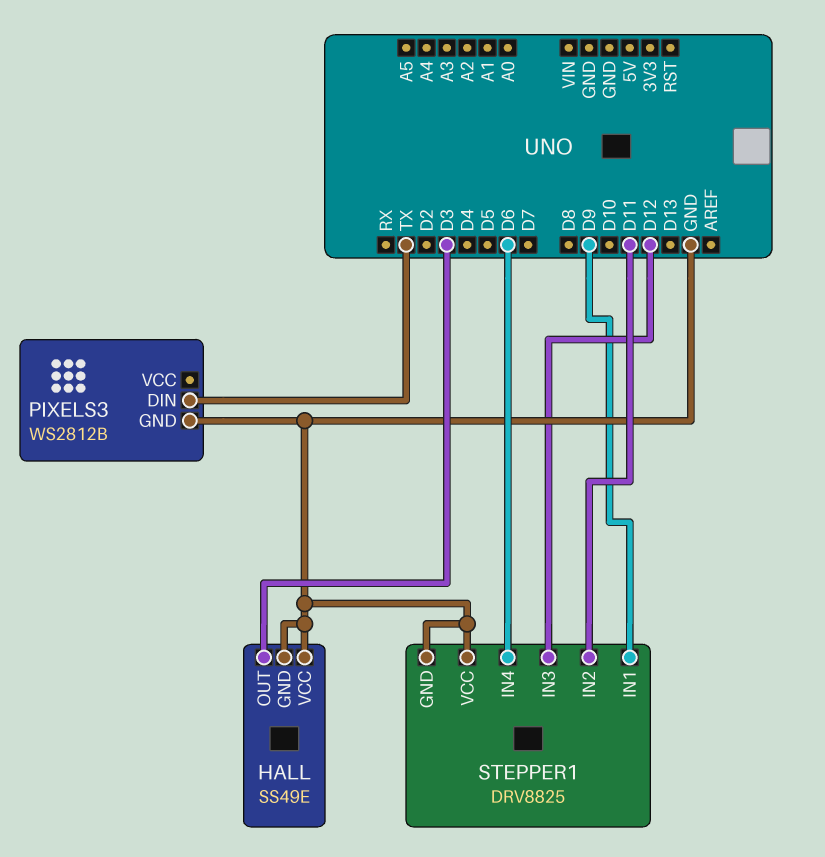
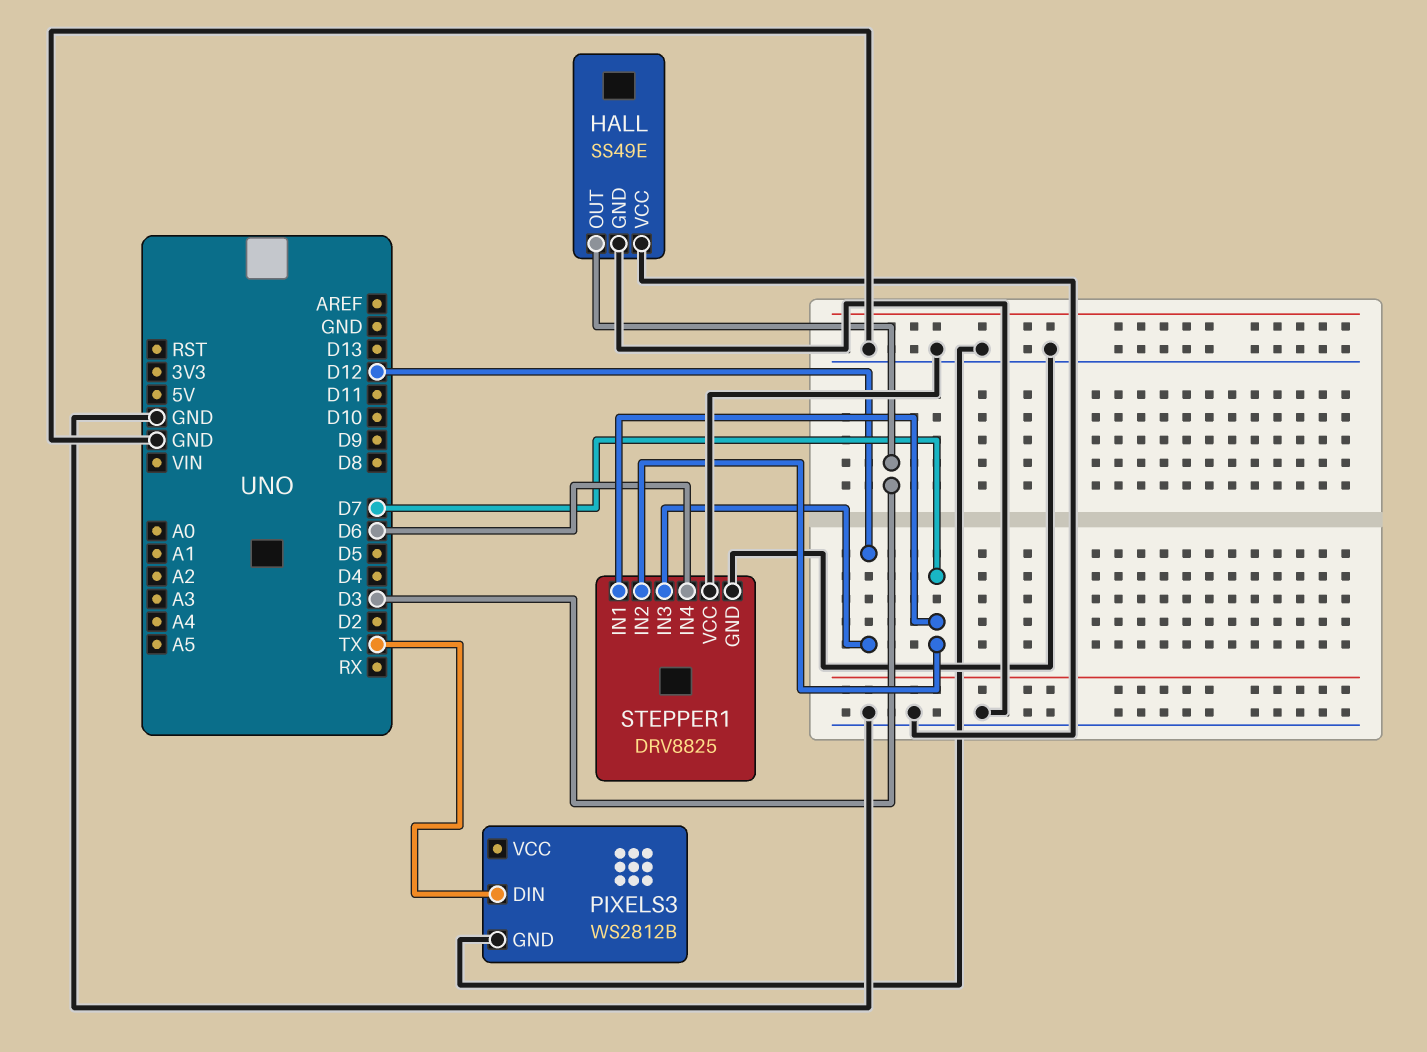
STEPPER1 pin IN1: D9 -> D7
STEPPER1 pin IN2: D11 -> D7

